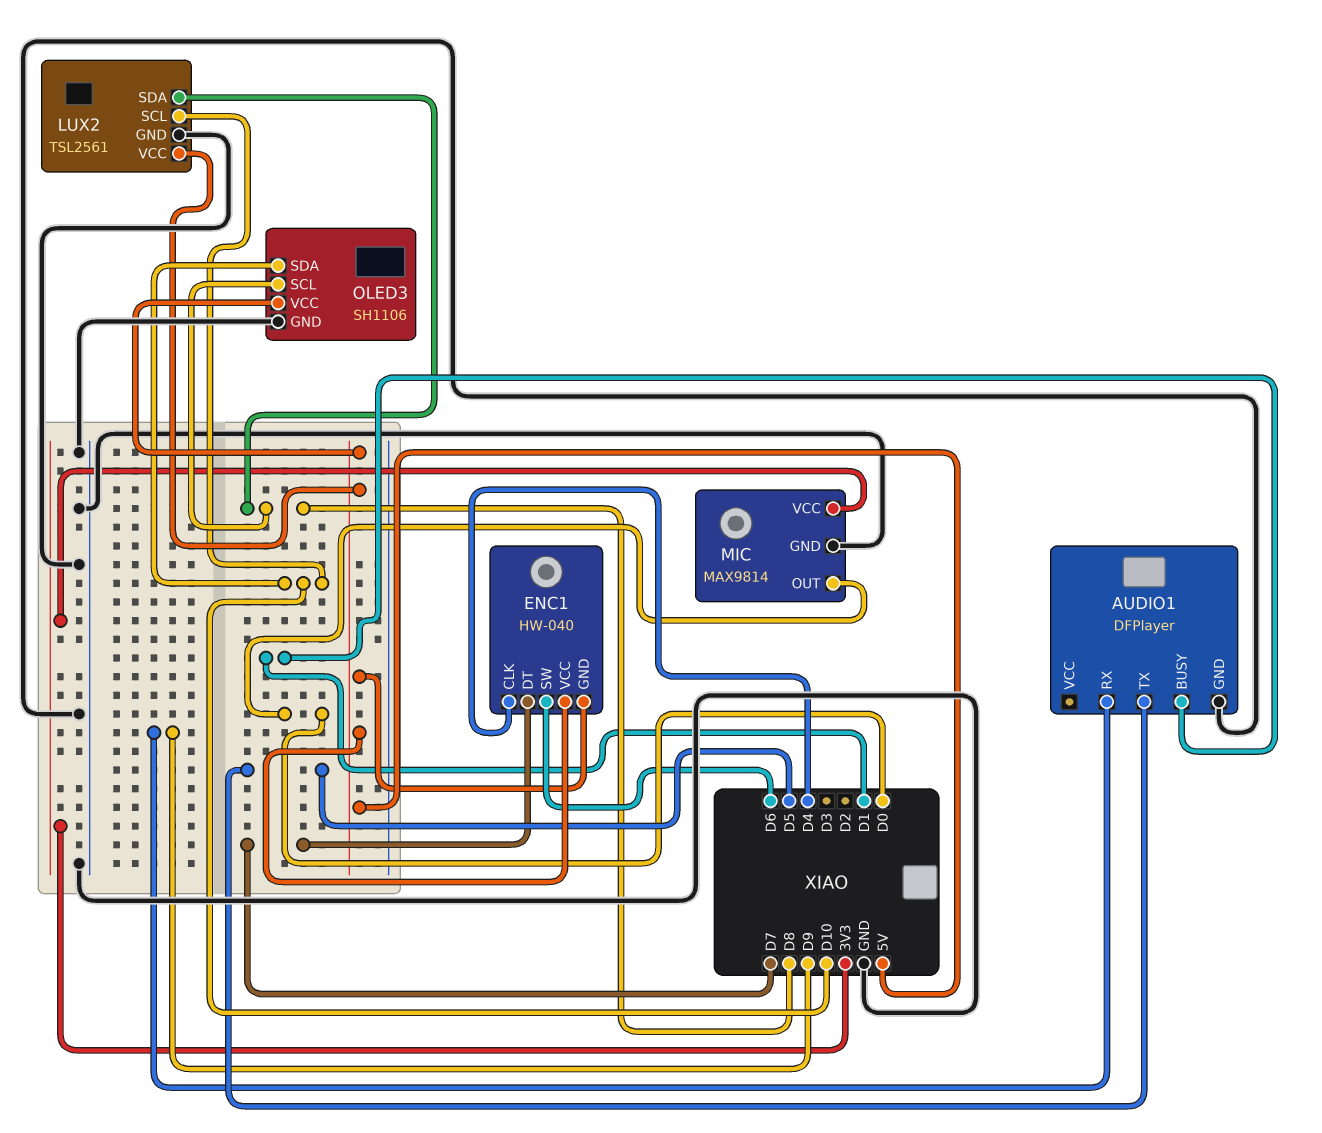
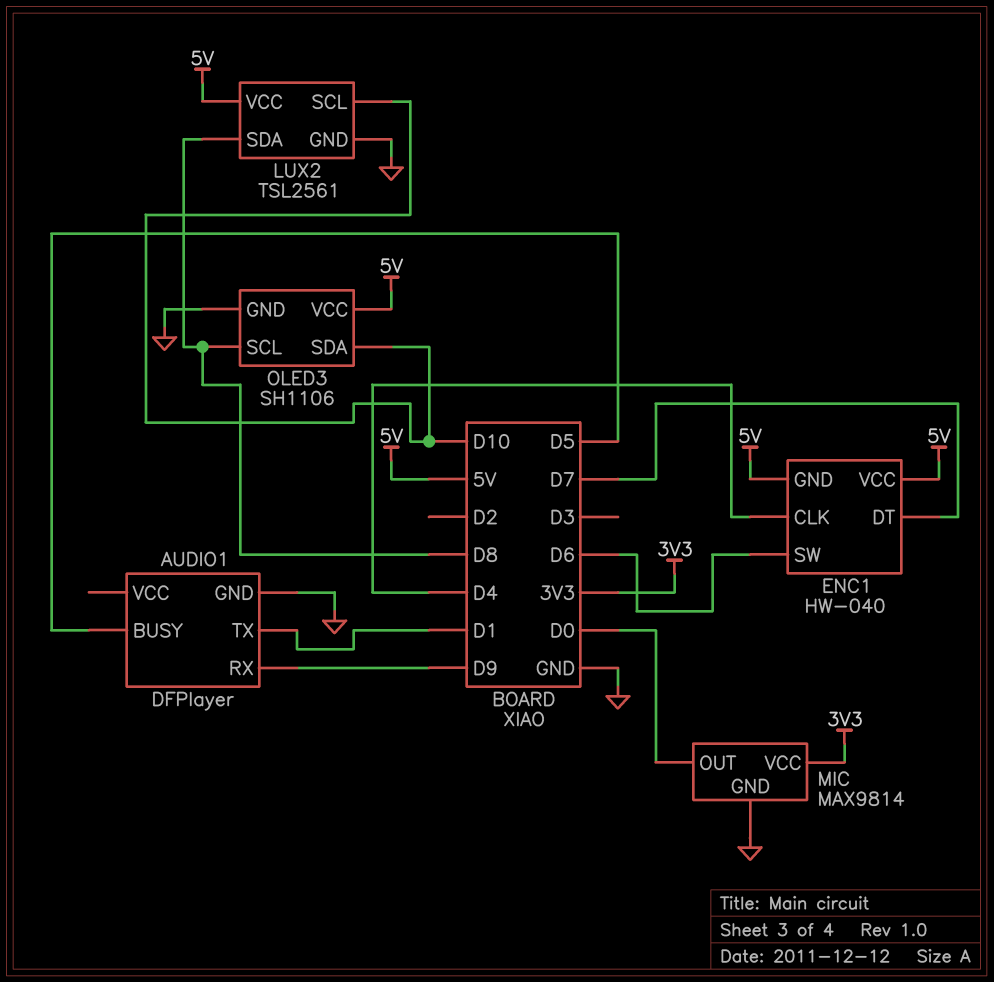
AUDIO1 pin BUSY: D1 -> D5
AUDIO1 pin TX: D5 -> D1

